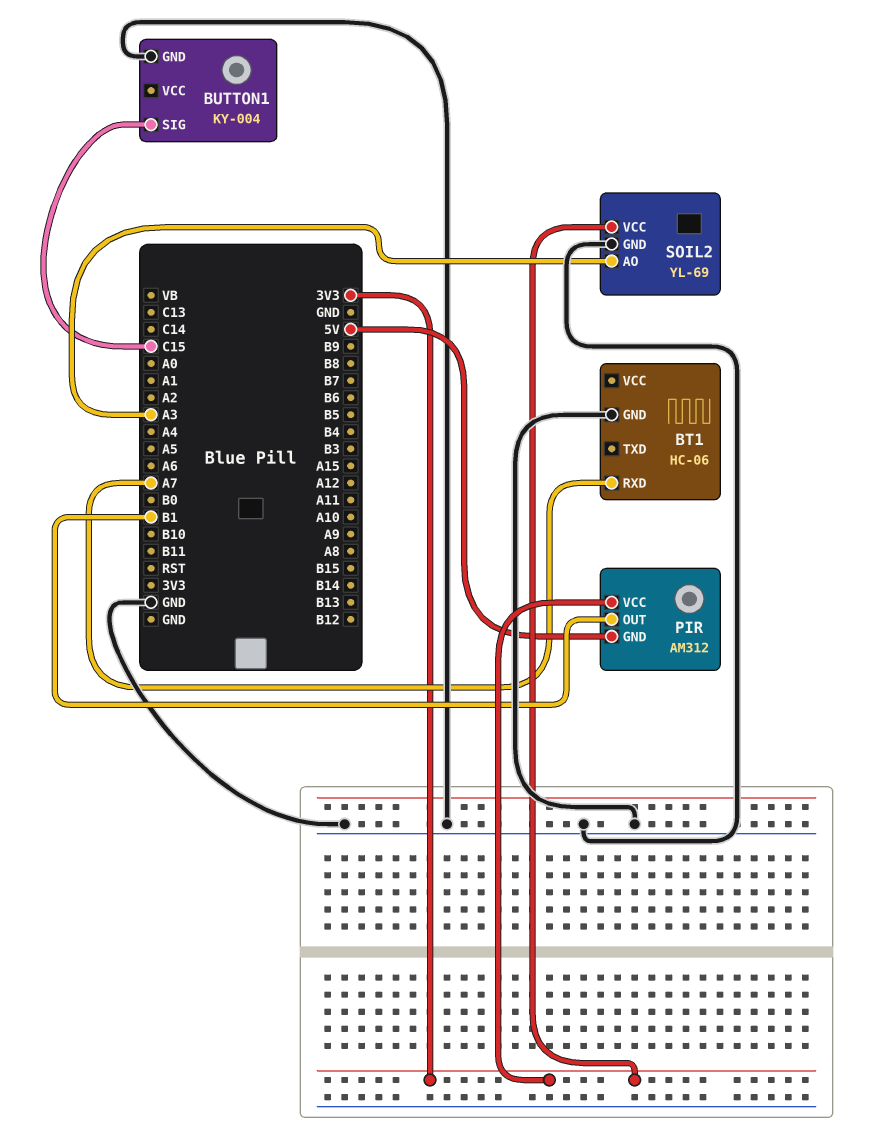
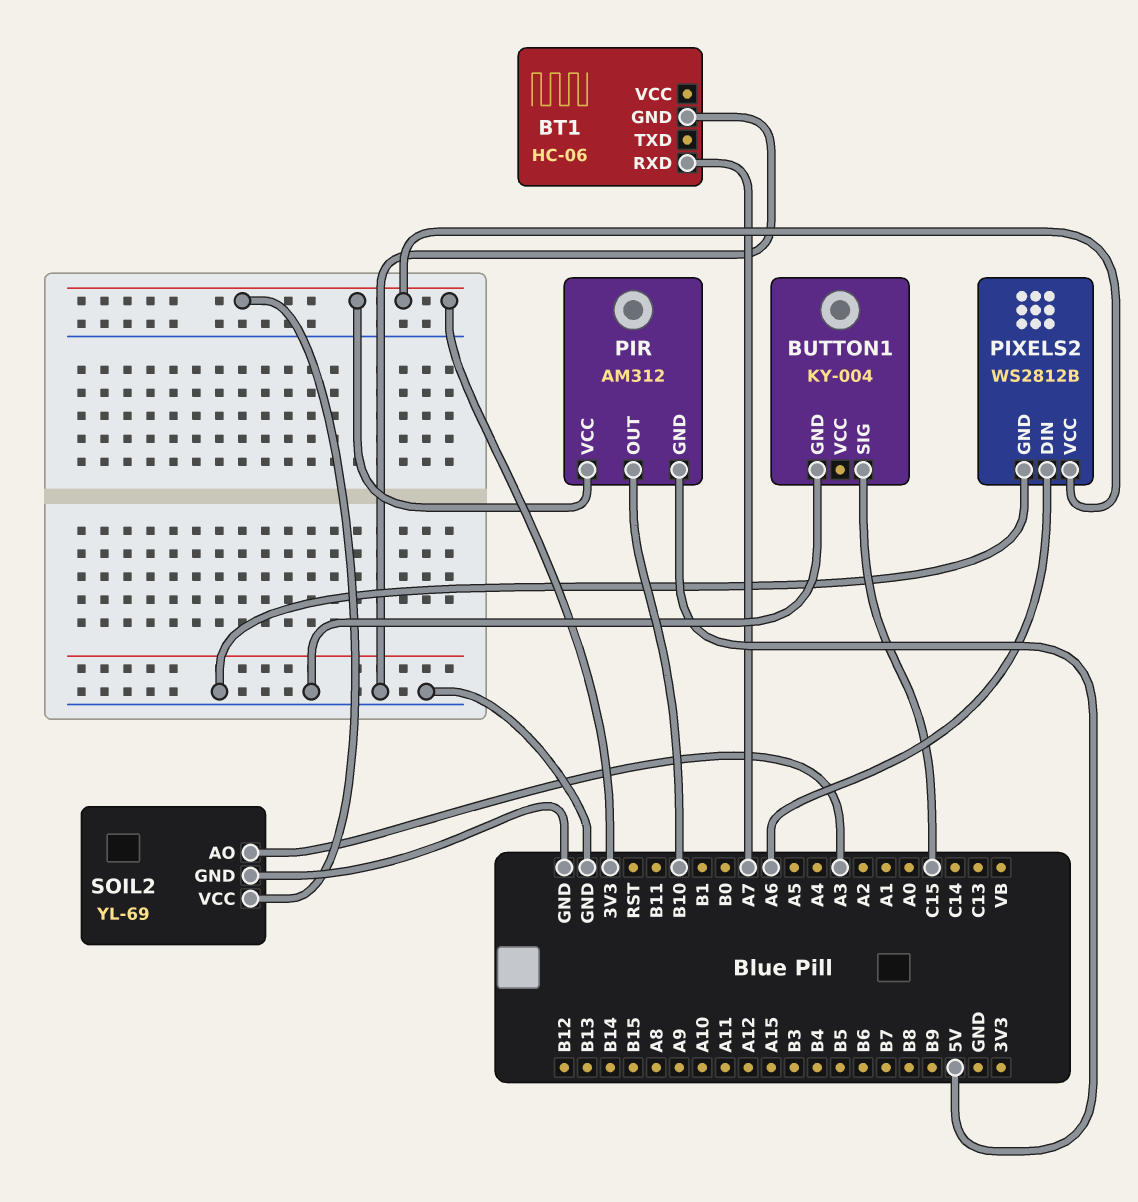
PIR pin OUT: B1 -> B10
PIXELS2: none -> WS2812B
PIXELS2 pin DIN: none -> A6
PIXELS2 pin GND: none -> GND
PIXELS2 pin VCC: none -> 3V3

